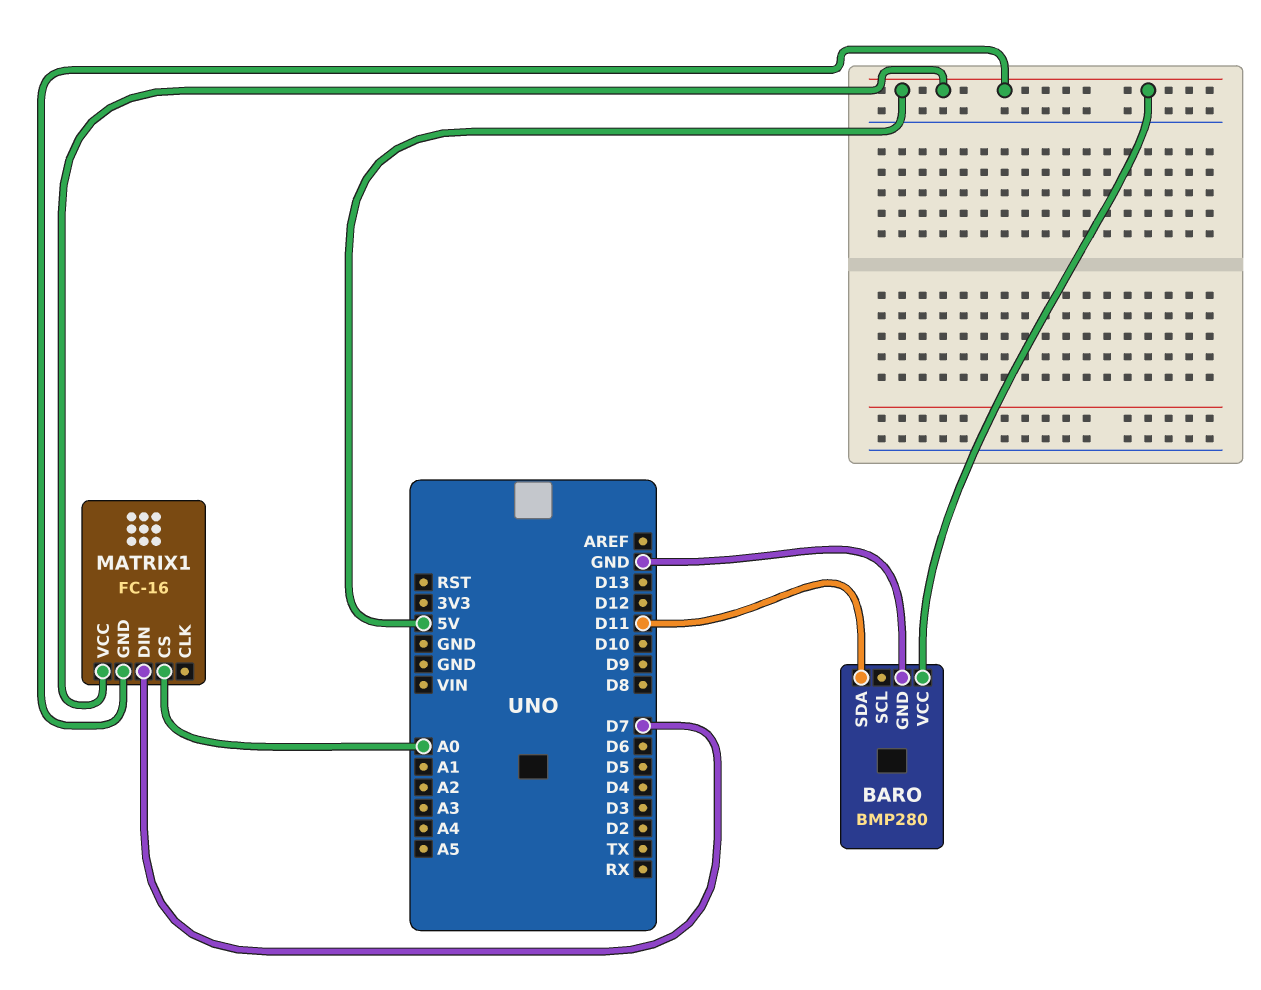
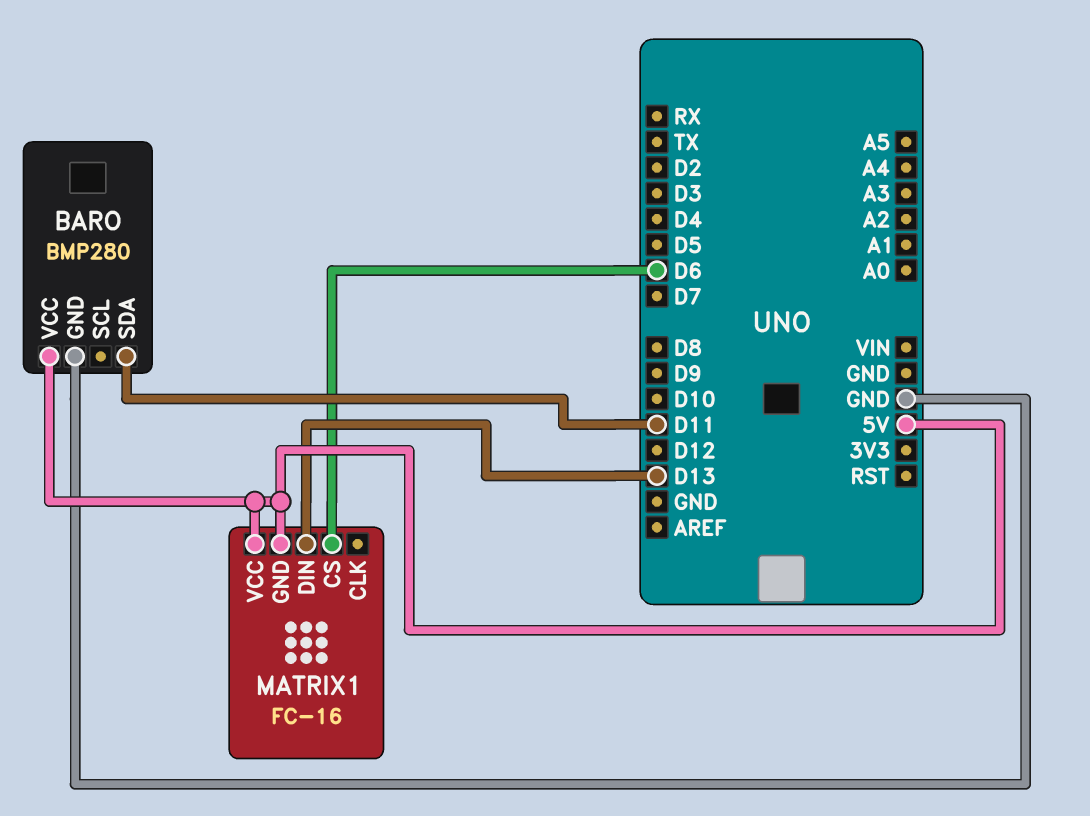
MATRIX1 pin CS: A0 -> D6
MATRIX1 pin DIN: D7 -> D13

